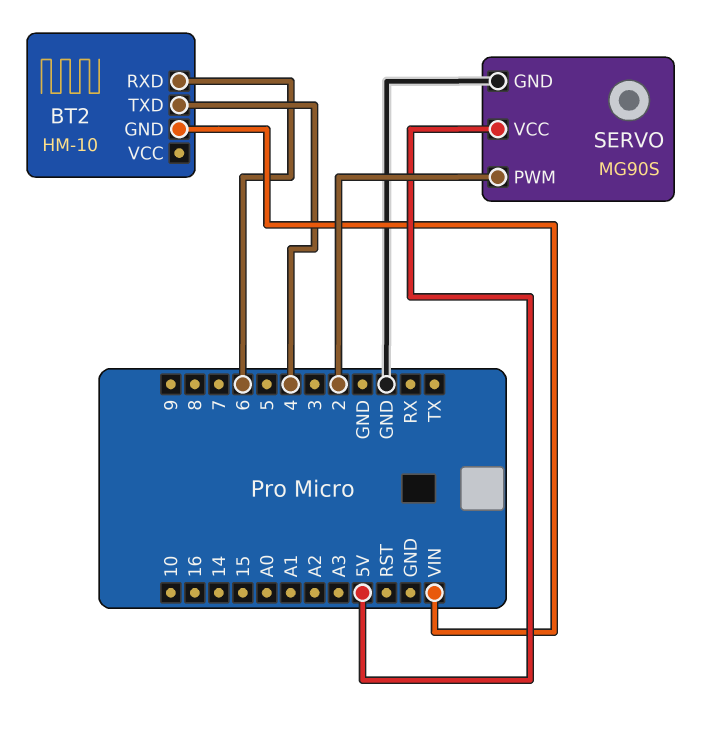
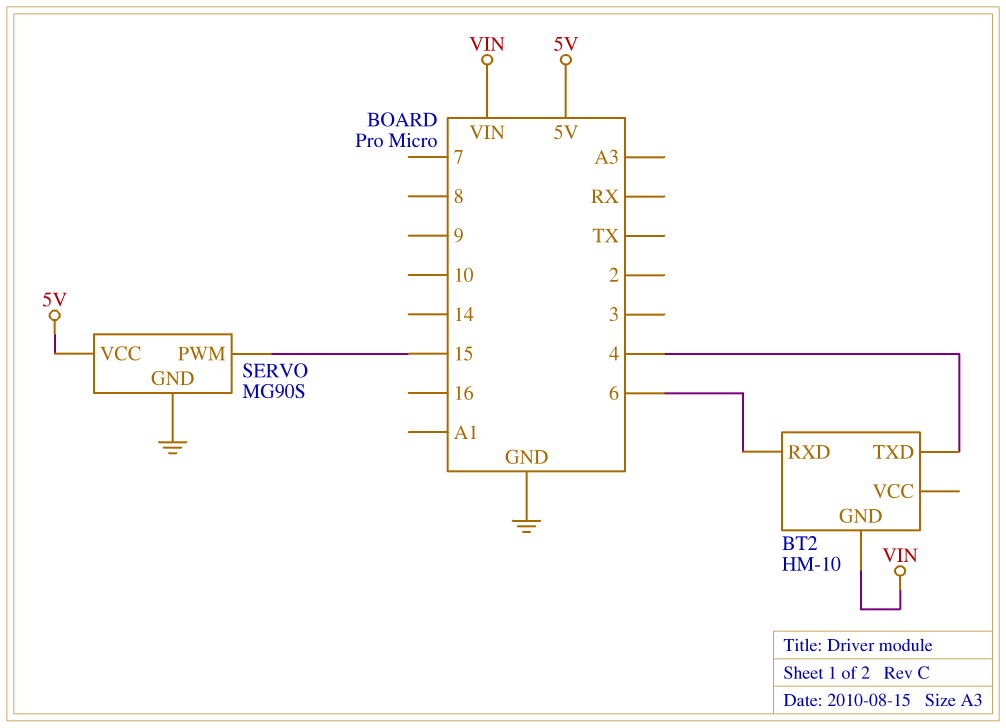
SERVO pin PWM: 2 -> 15

